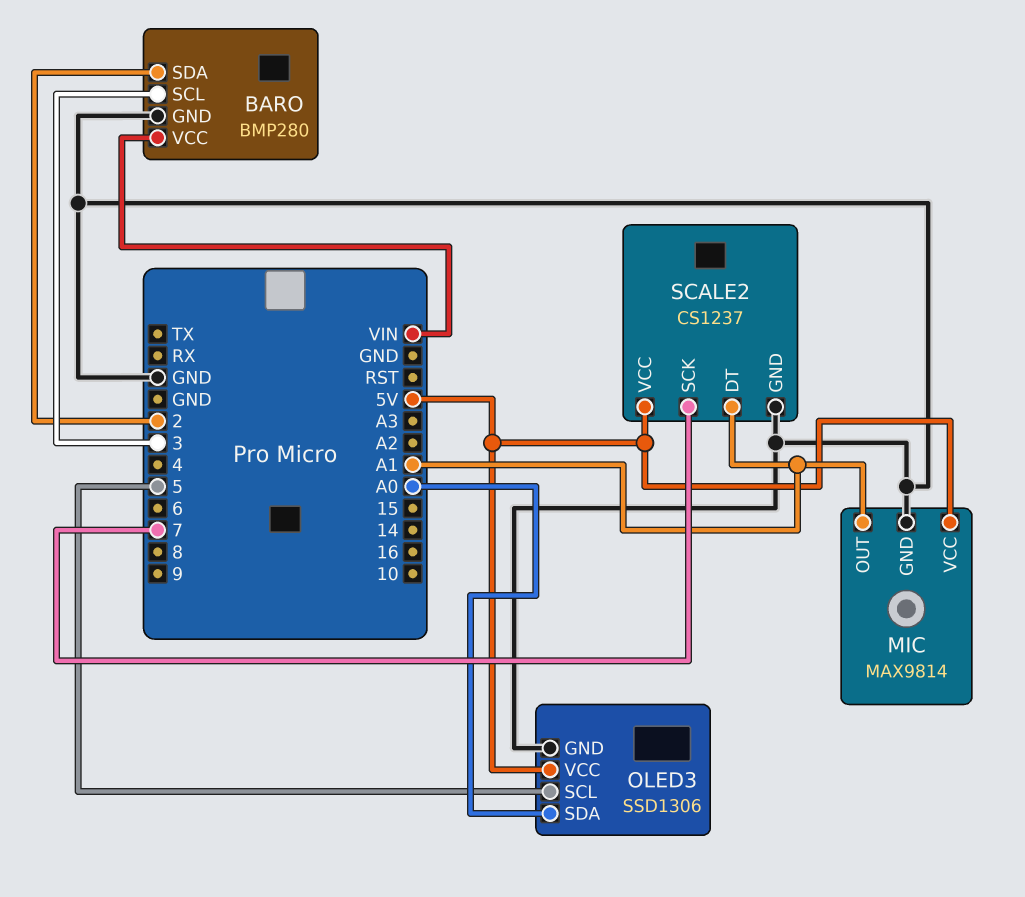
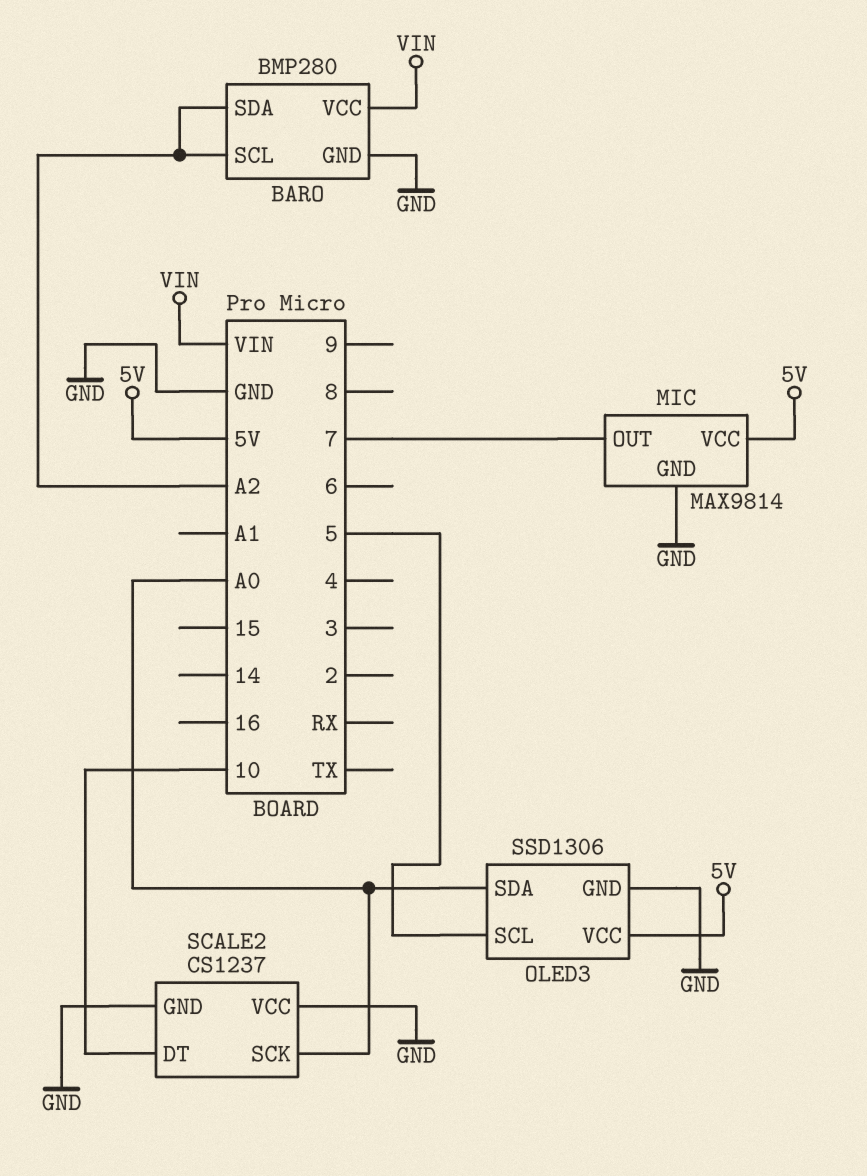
BARO pin SCL: 3 -> A2
BARO pin SDA: 2 -> A2
MIC pin OUT: A1 -> 7
SCALE2 pin DT: A1 -> 10
SCALE2 pin SCK: 7 -> A0
SCALE2 pin VCC: 5V -> GND

